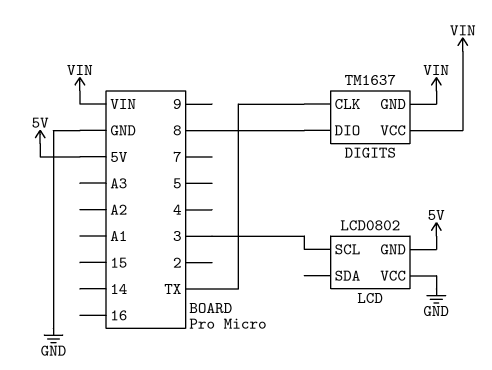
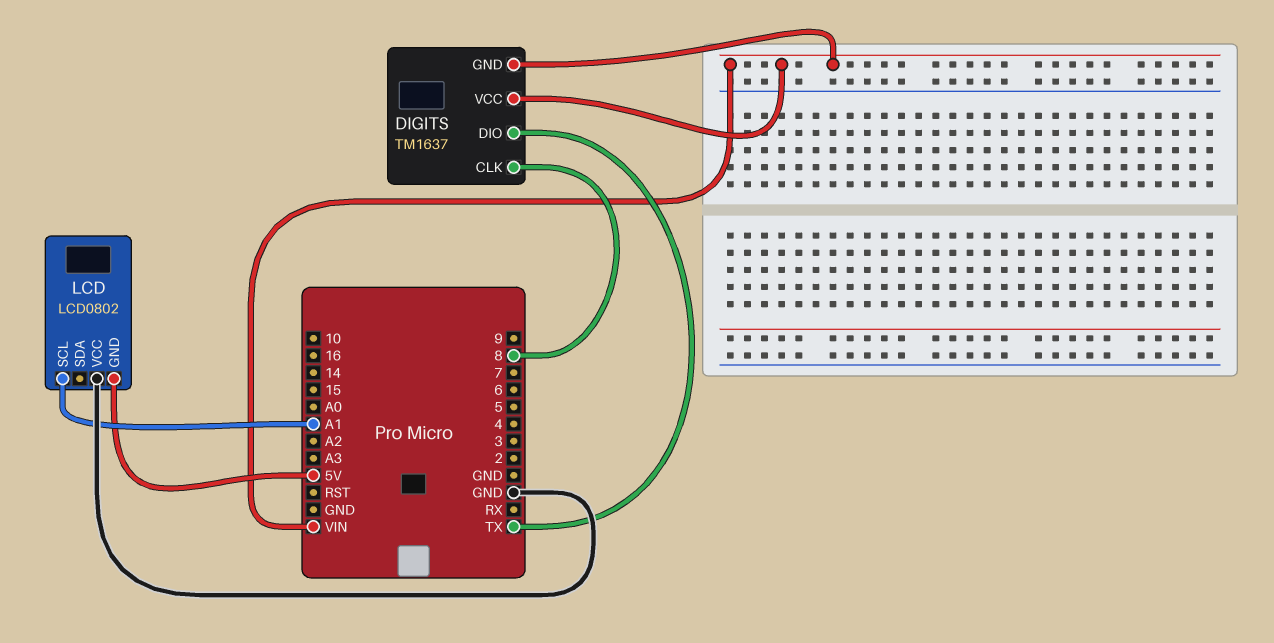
DIGITS pin CLK: TX -> 8
DIGITS pin DIO: 8 -> TX
LCD pin SCL: 3 -> A1

